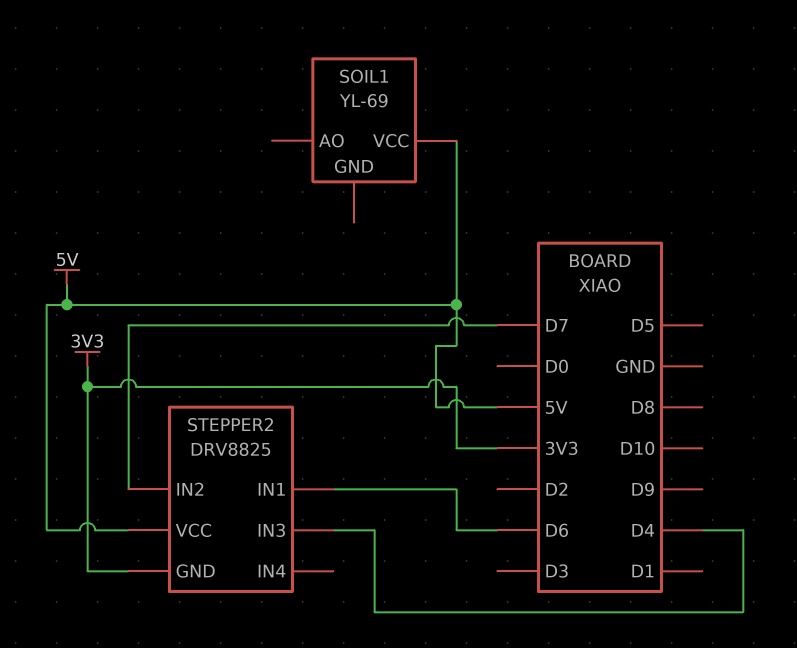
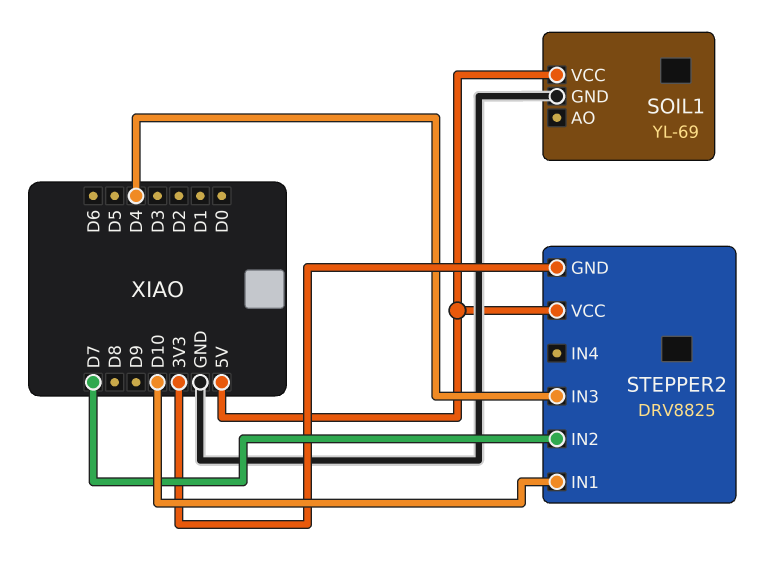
SOIL1 pin GND: none -> GND
STEPPER2 pin IN1: D6 -> D10

